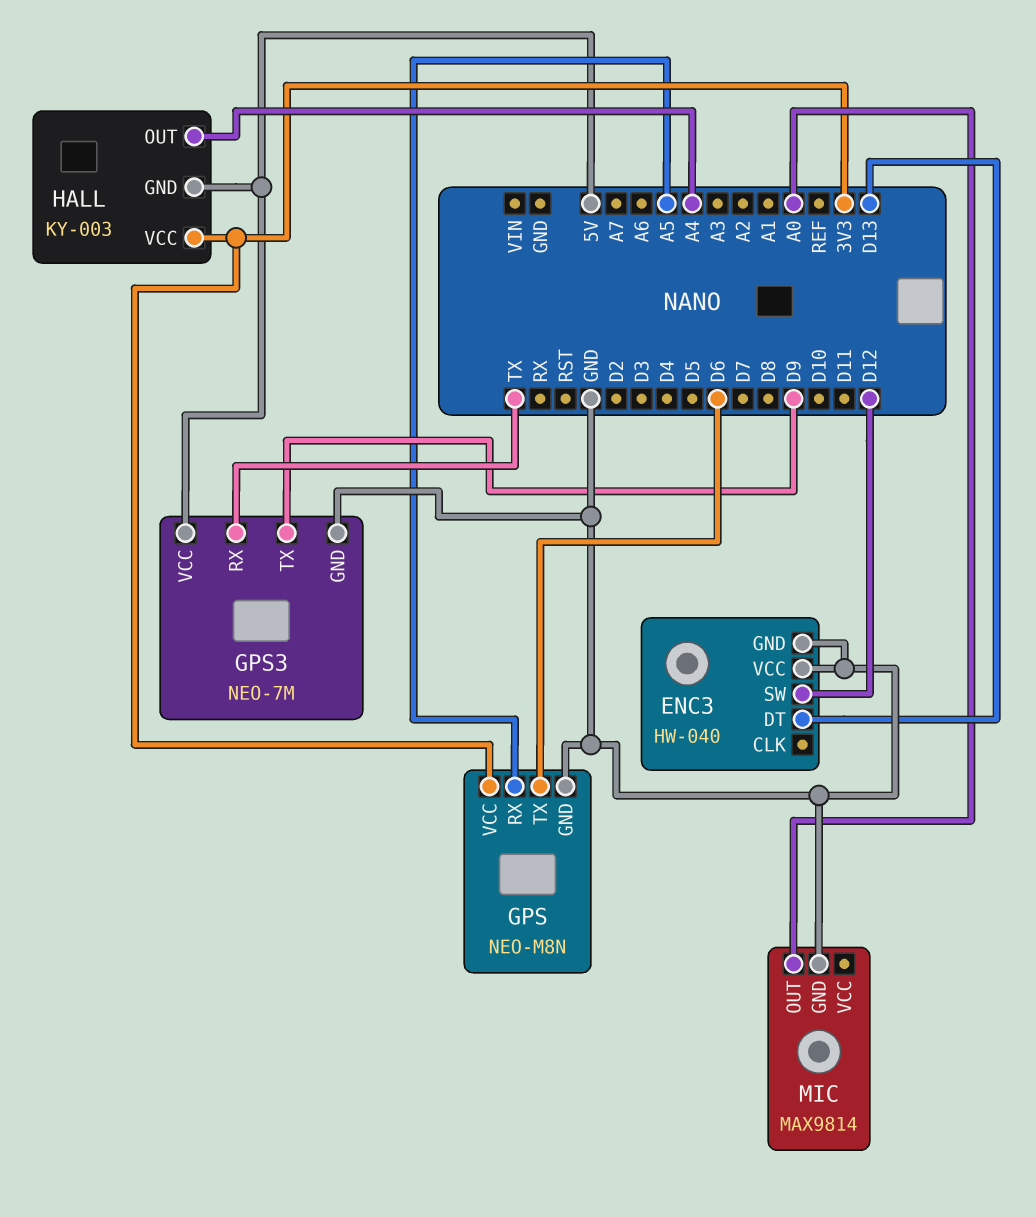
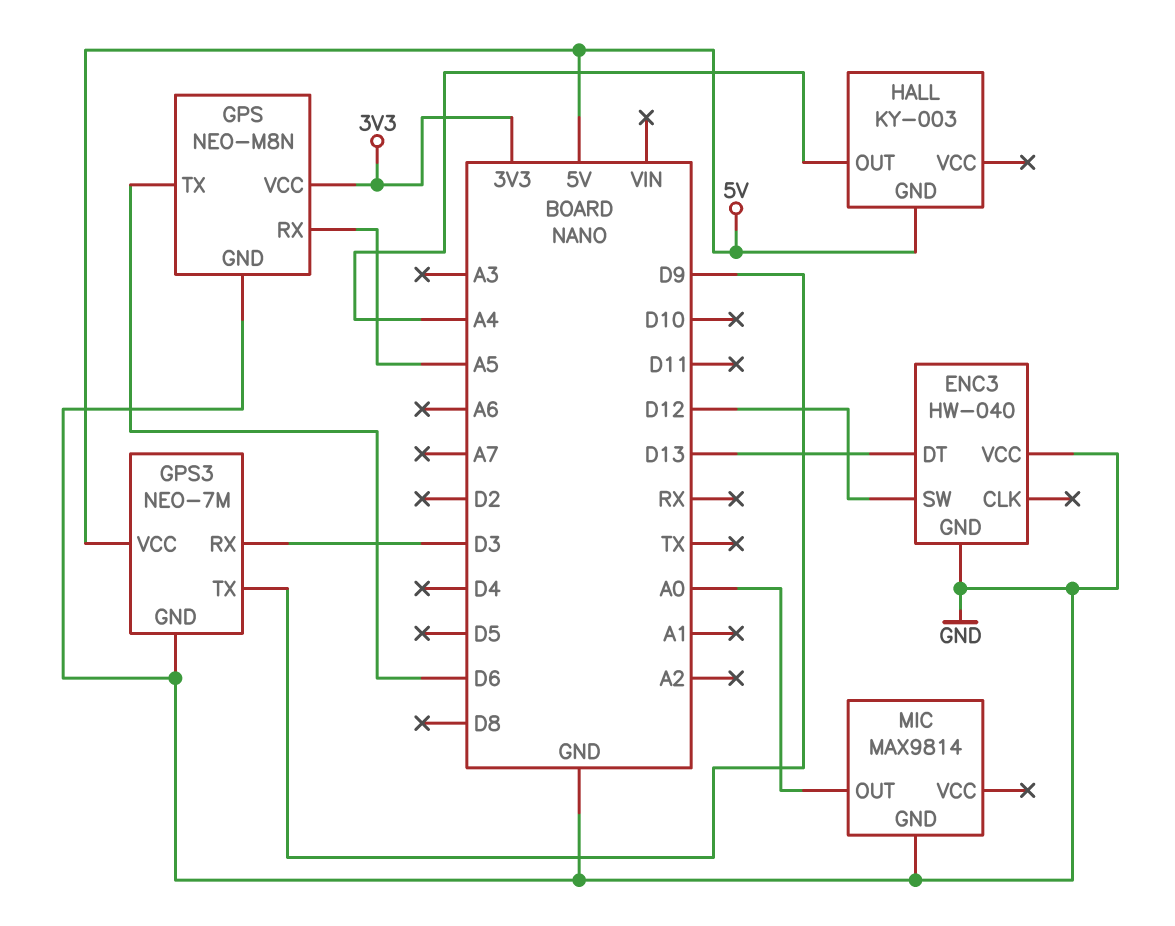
GPS3 pin RX: TX -> D3
HALL pin VCC: 3V3 -> none

